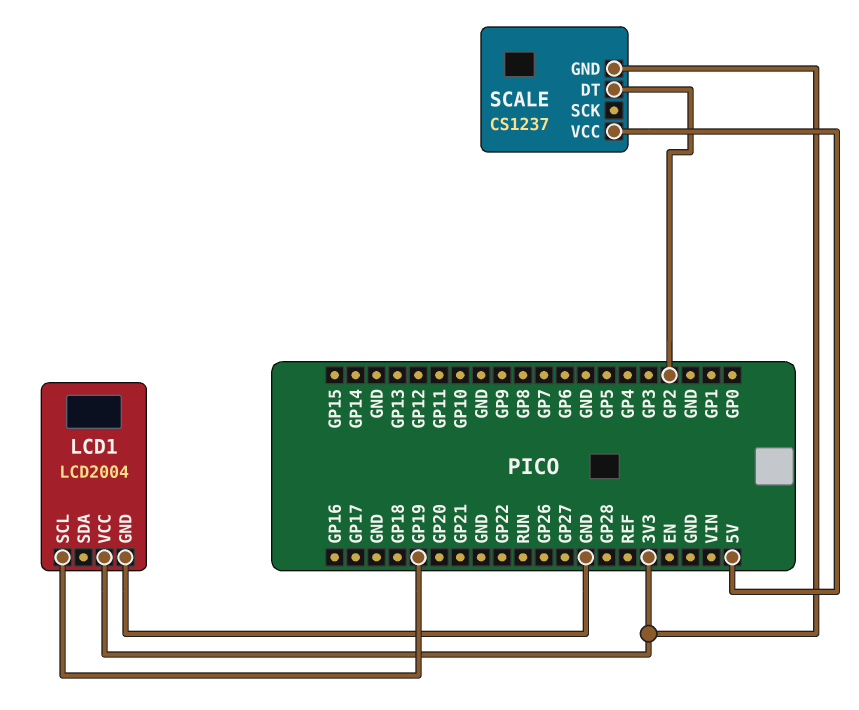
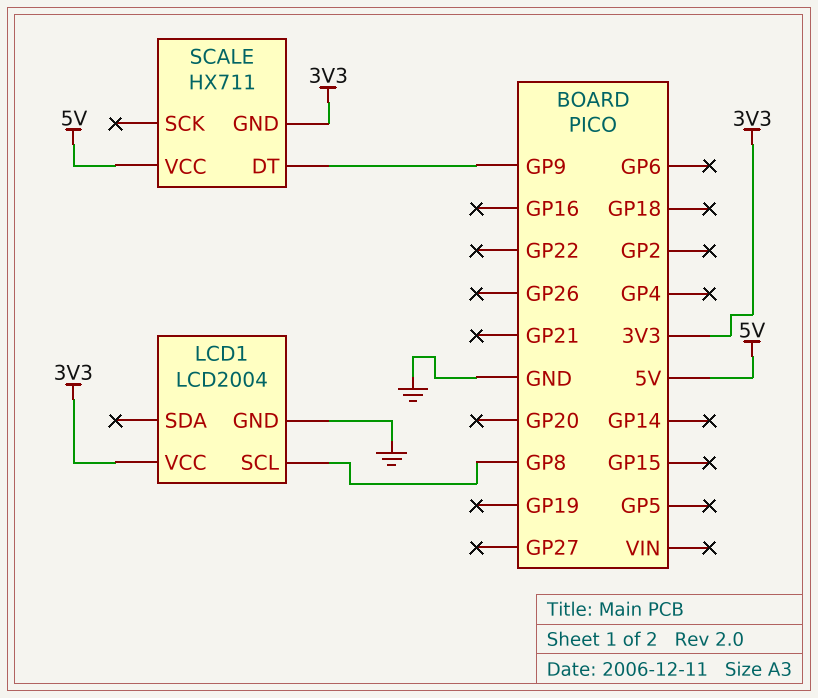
LCD1 pin SCL: GP19 -> GP8
SCALE: CS1237 -> HX711
SCALE pin DT: GP2 -> GP9

